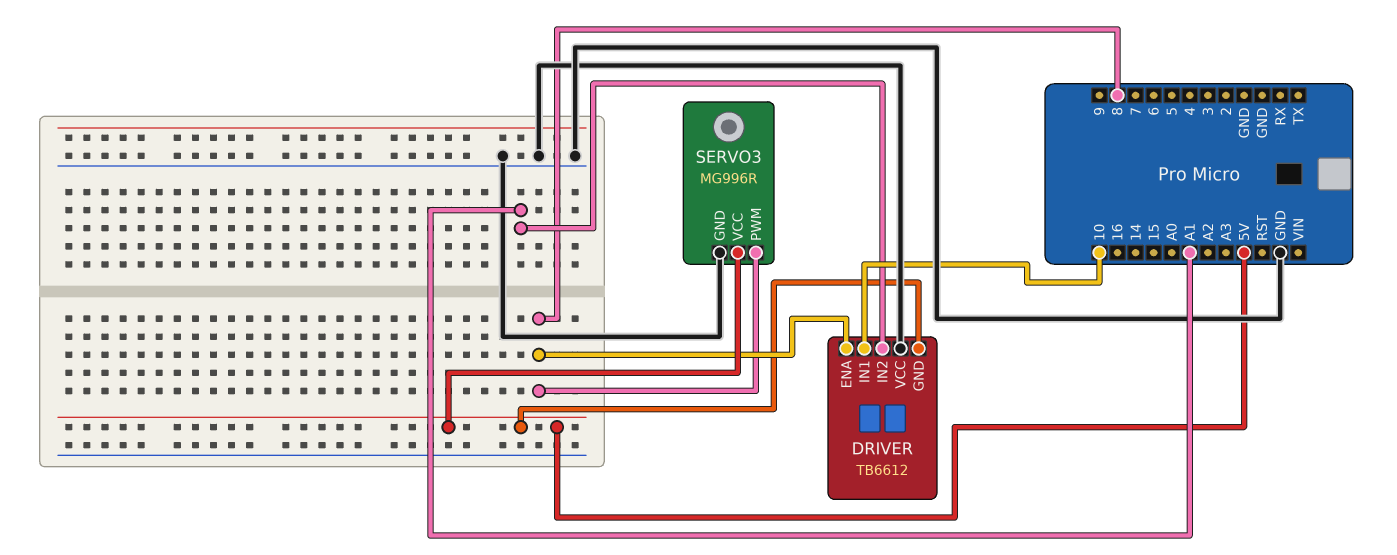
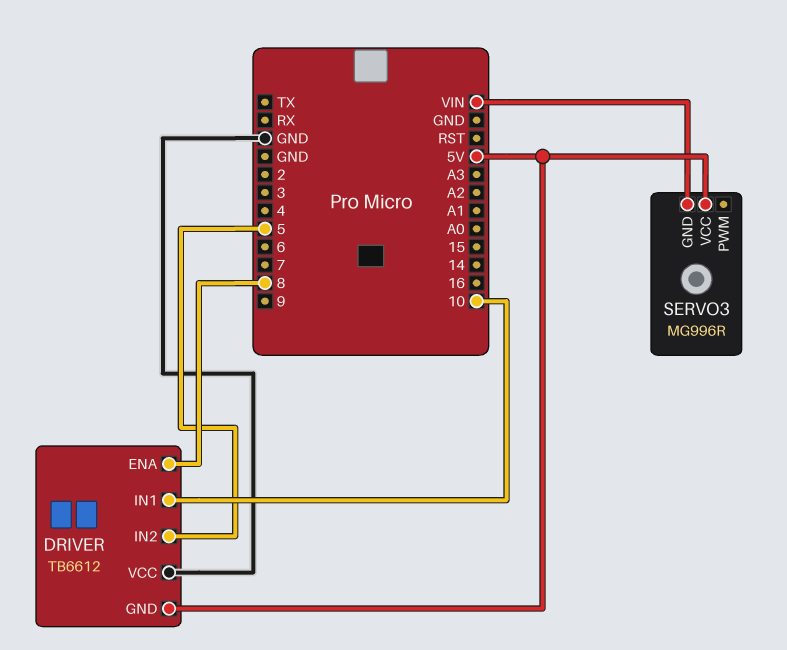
DRIVER pin IN2: A1 -> 5
SERVO3 pin GND: GND -> VIN
SERVO3 pin PWM: 8 -> none

